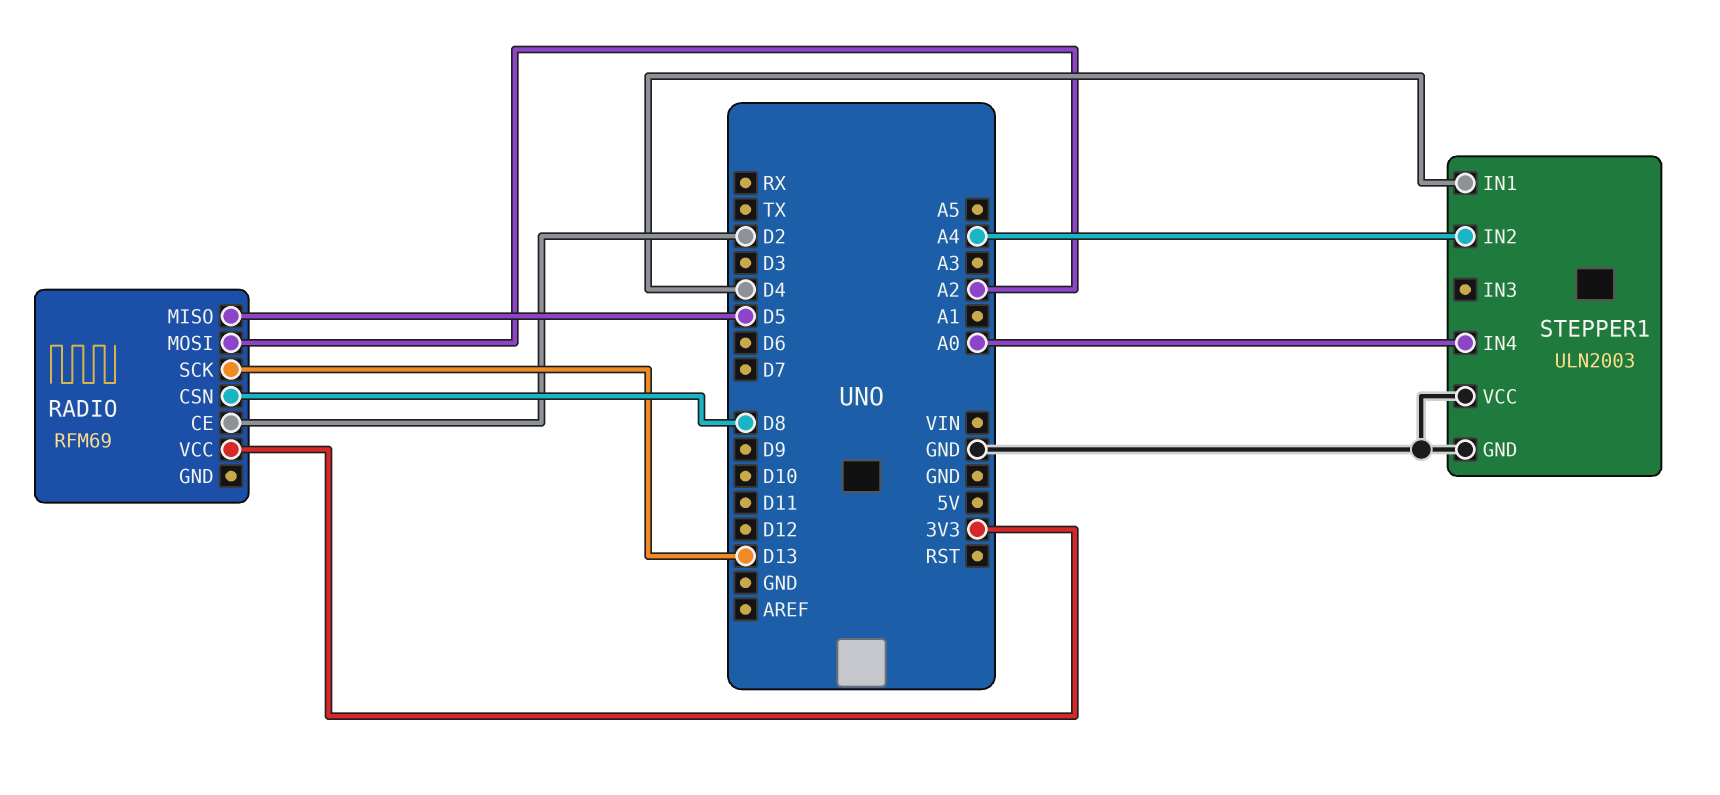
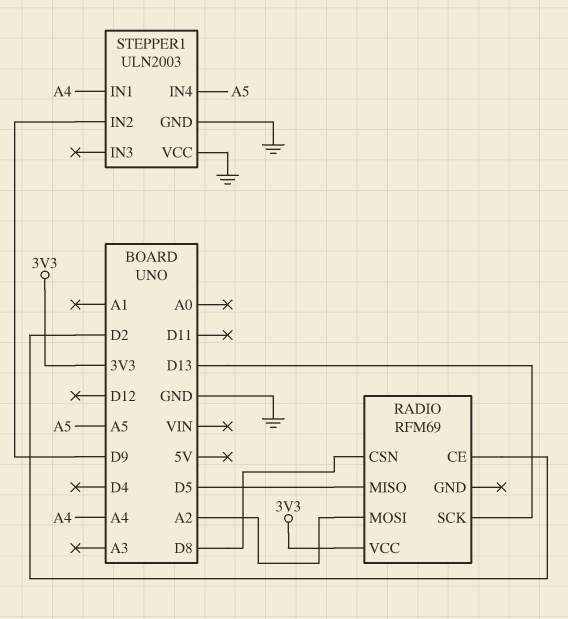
STEPPER1 pin IN1: D4 -> A4
STEPPER1 pin IN2: A4 -> D9
STEPPER1 pin IN4: A0 -> A5

